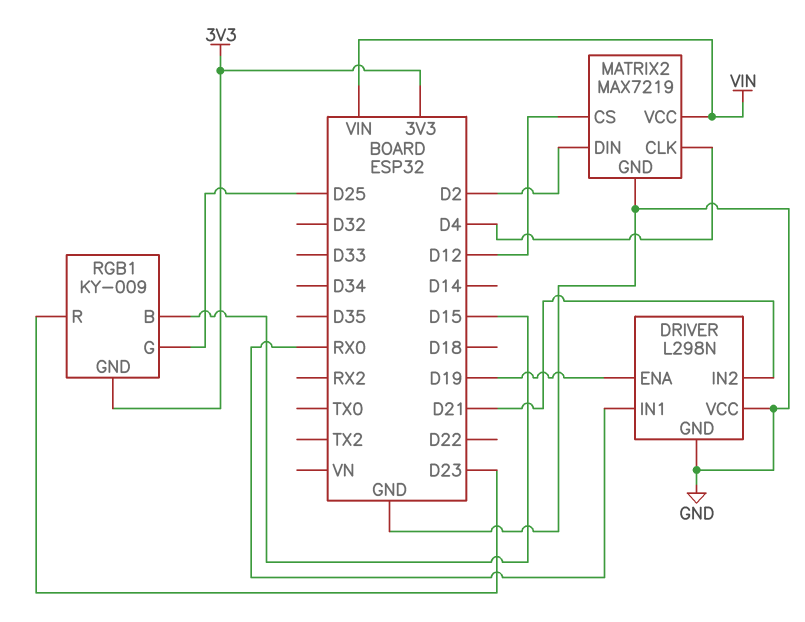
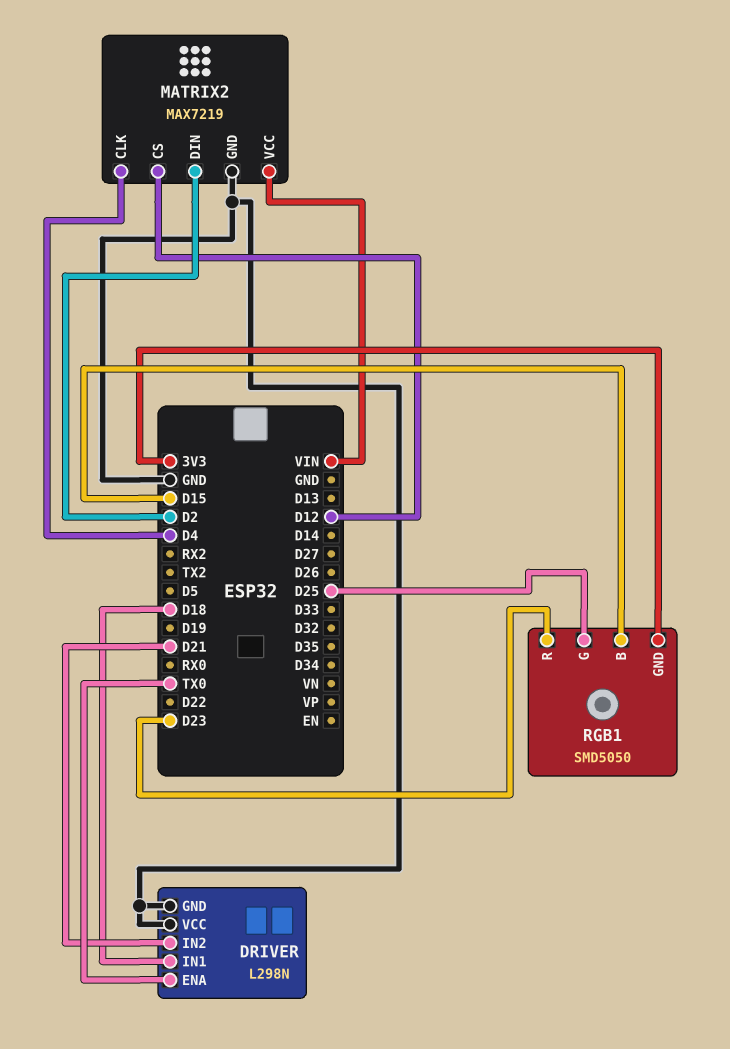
DRIVER pin ENA: D19 -> TX0
DRIVER pin IN1: RX0 -> D18
RGB1: KY-009 -> SMD5050

